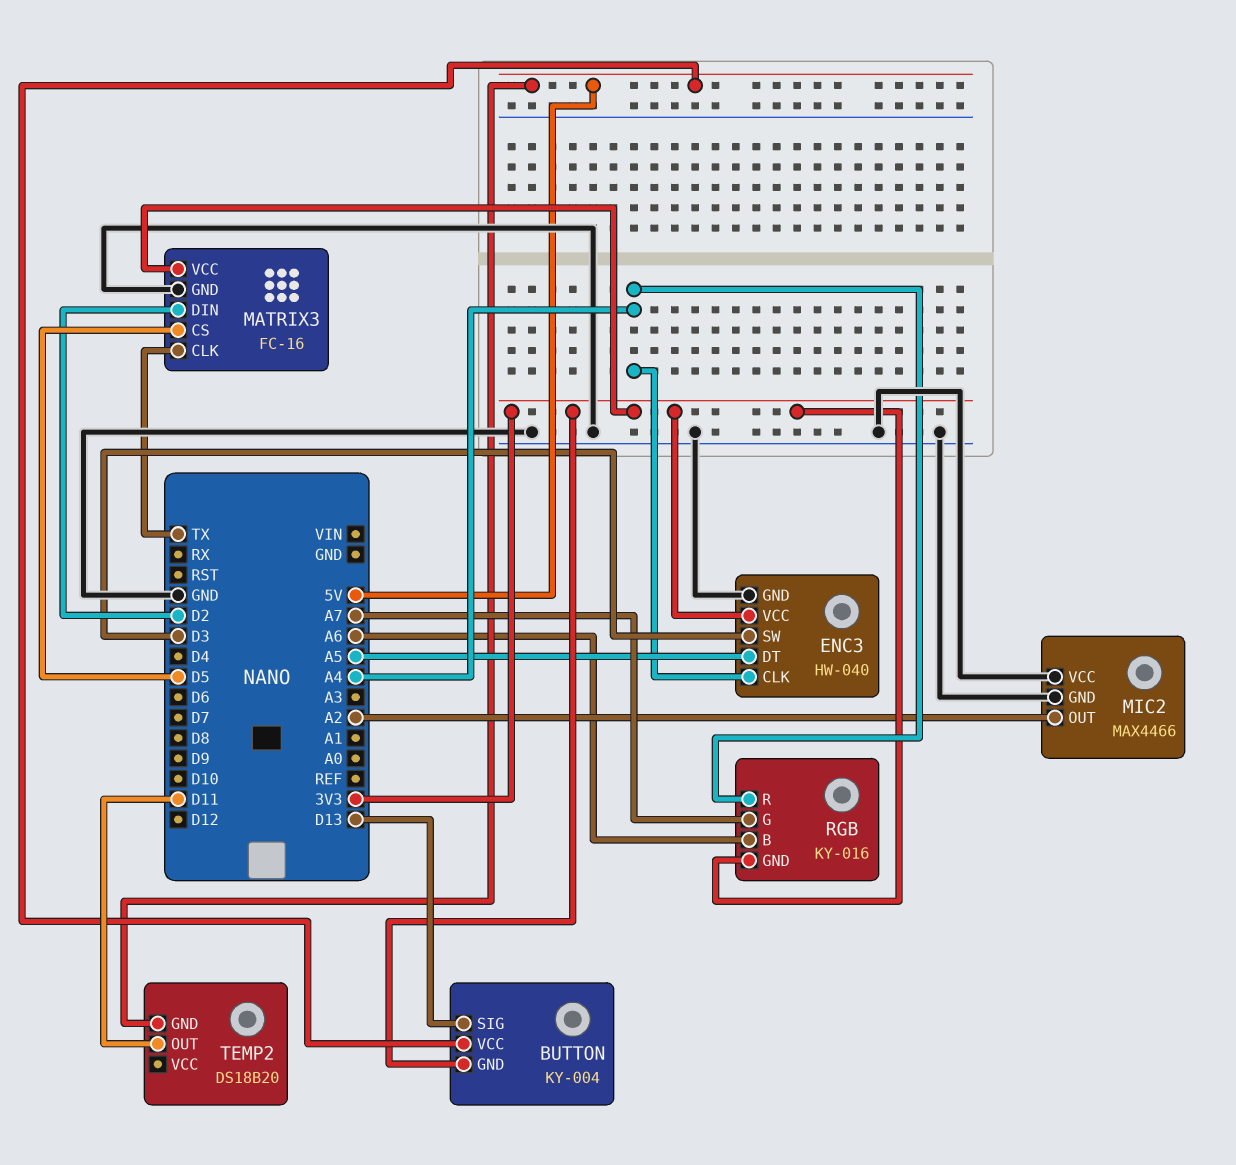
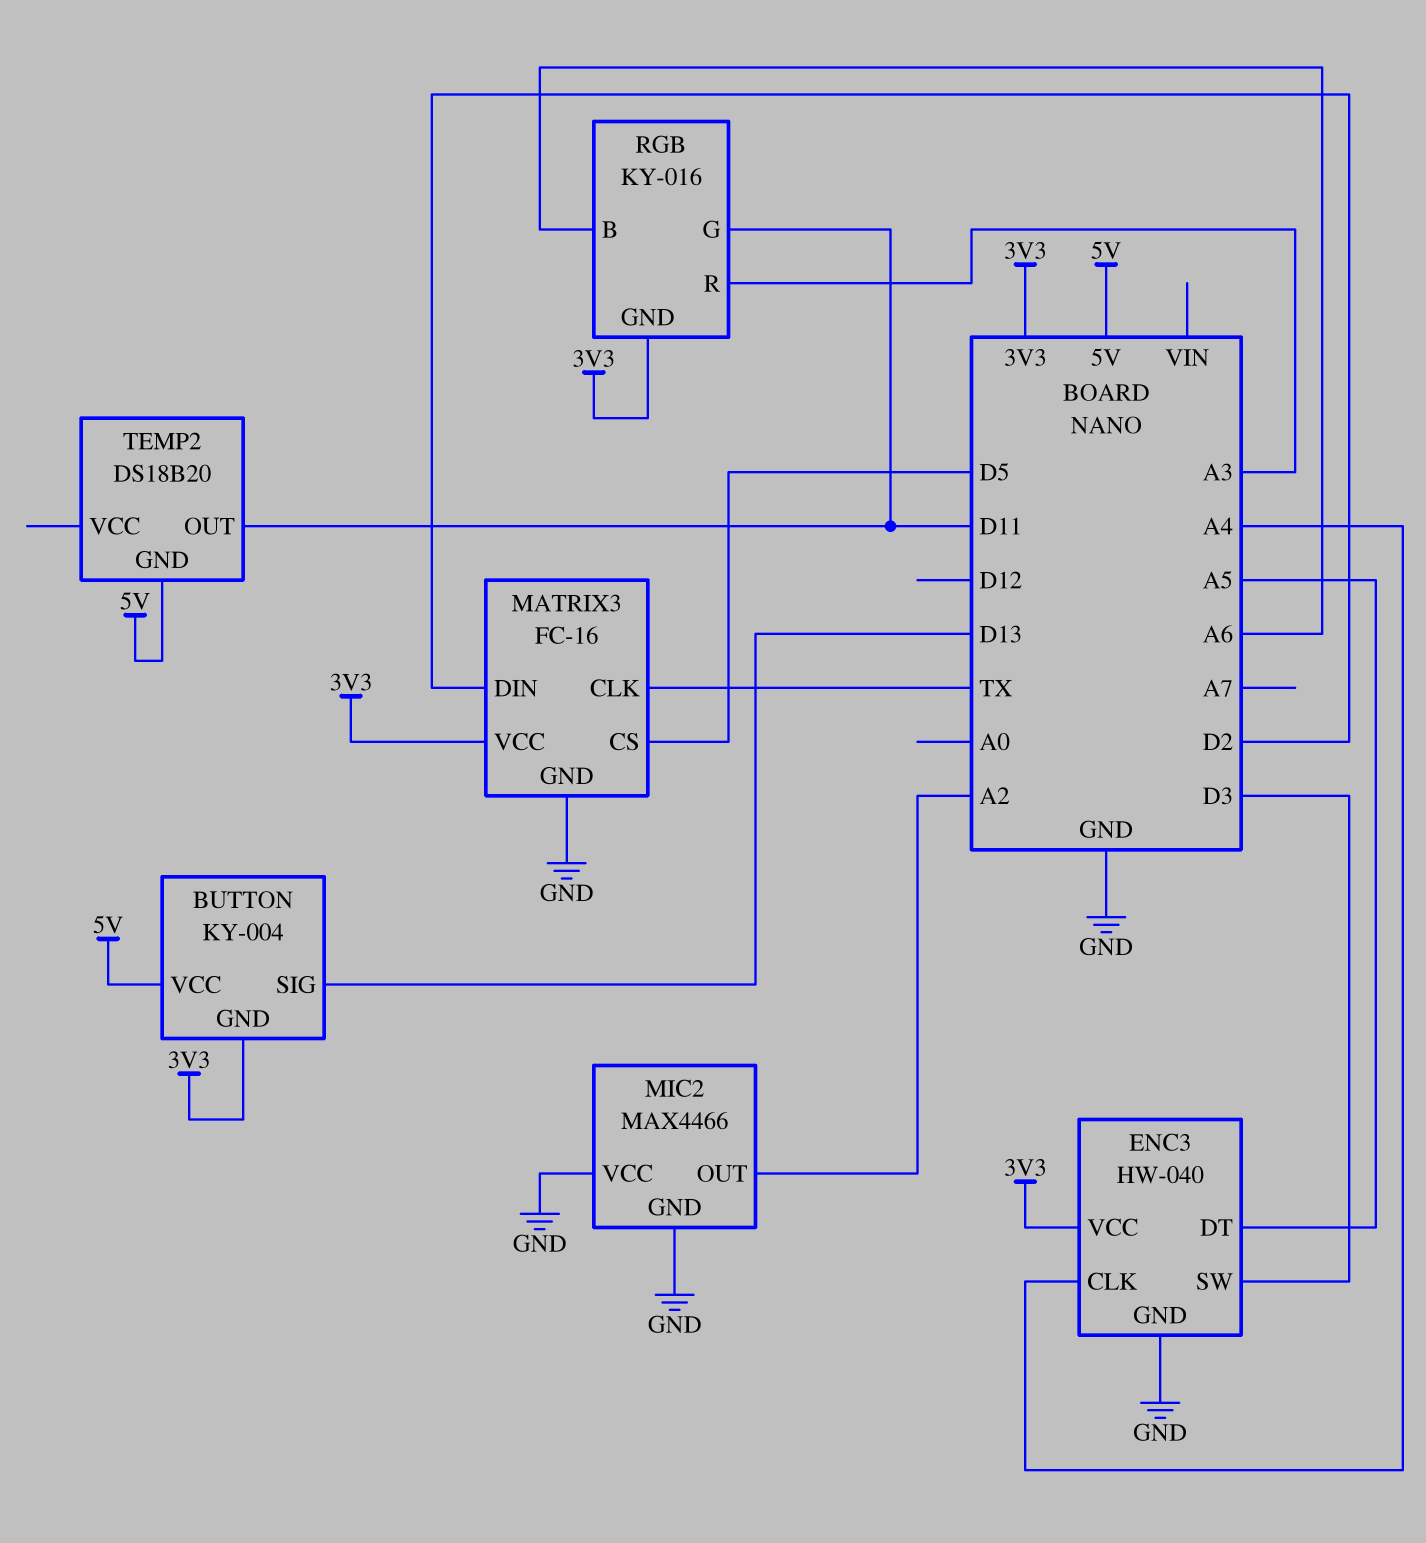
RGB pin G: A7 -> D11
RGB pin R: A4 -> A3

